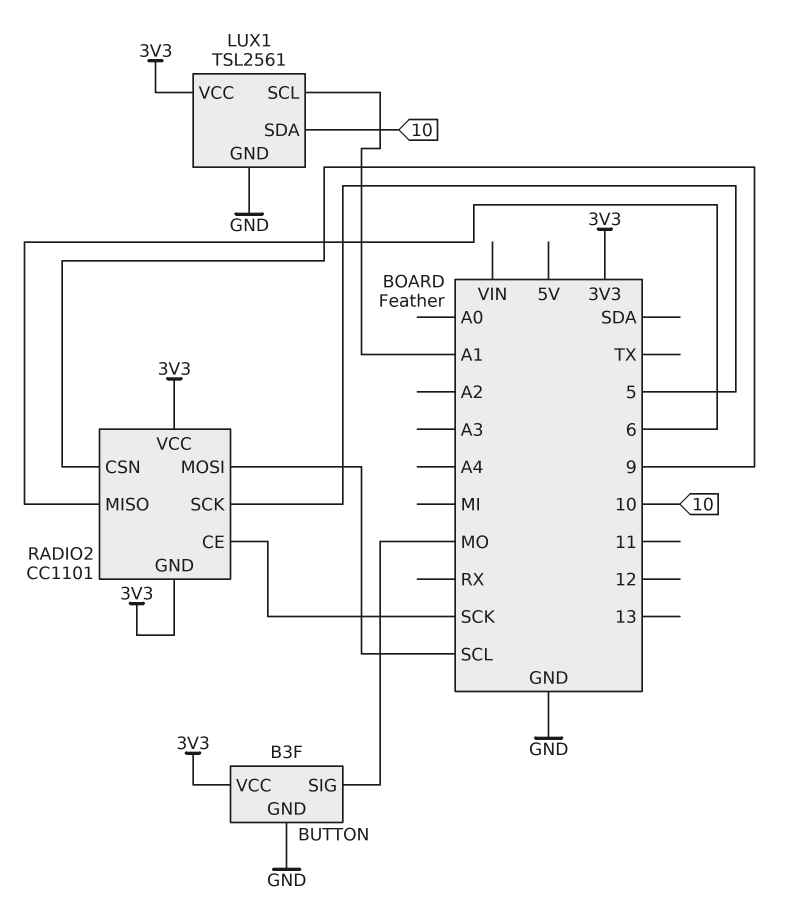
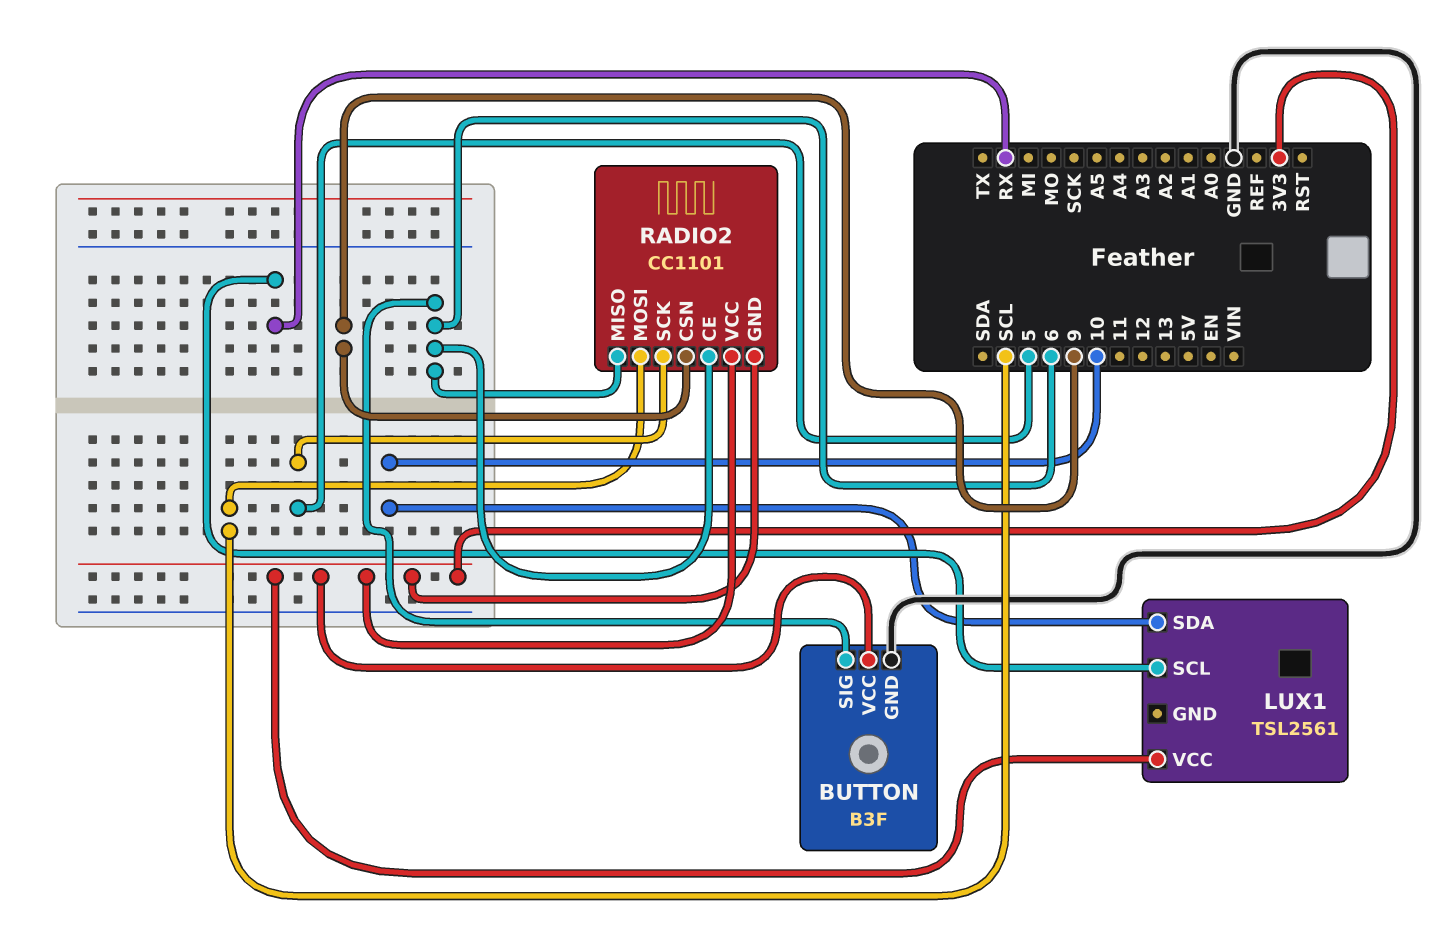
BUTTON pin SIG: MO -> 6
LUX1 pin GND: GND -> none
LUX1 pin SCL: A1 -> RX
RADIO2 pin CE: SCK -> 6

